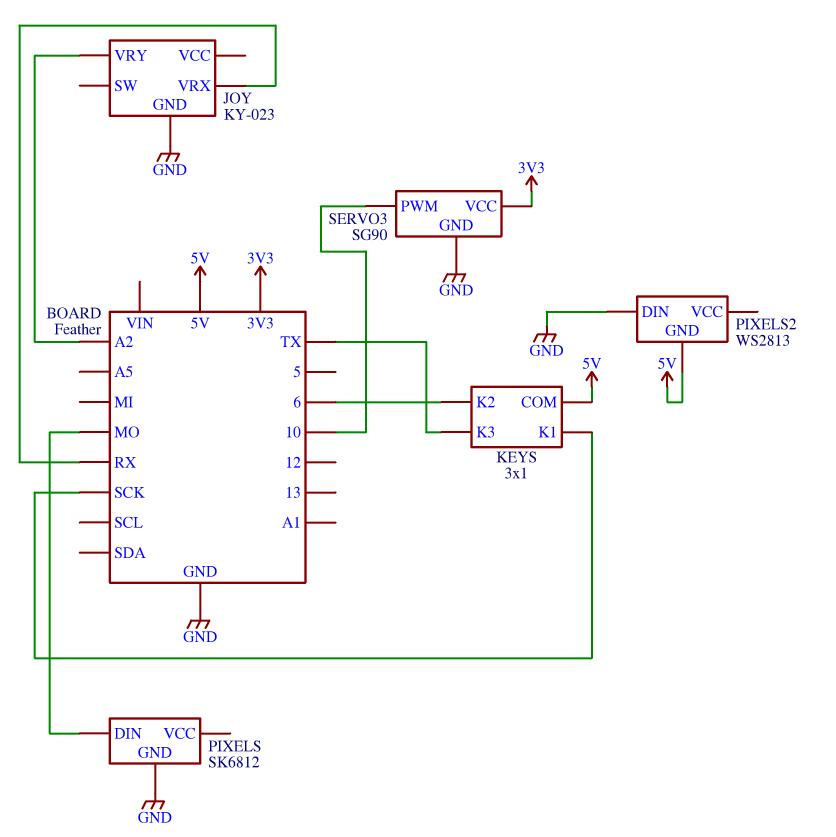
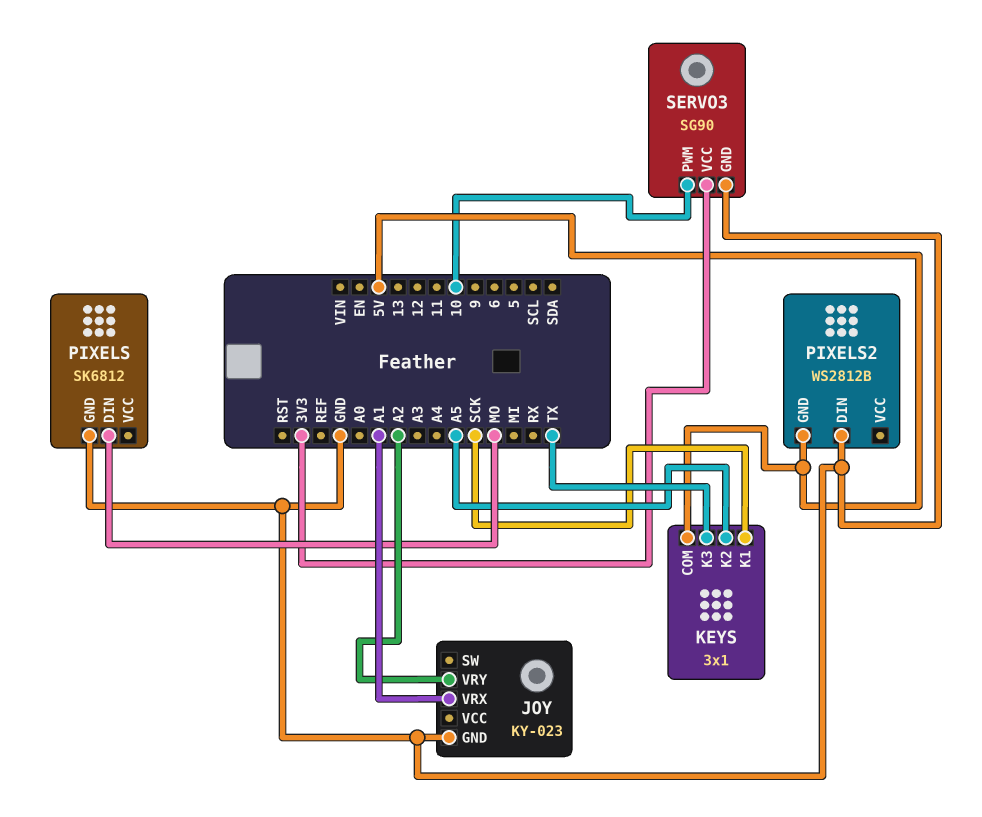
JOY pin VRX: RX -> A1
KEYS pin K2: 6 -> A5
PIXELS2: WS2813 -> WS2812B

